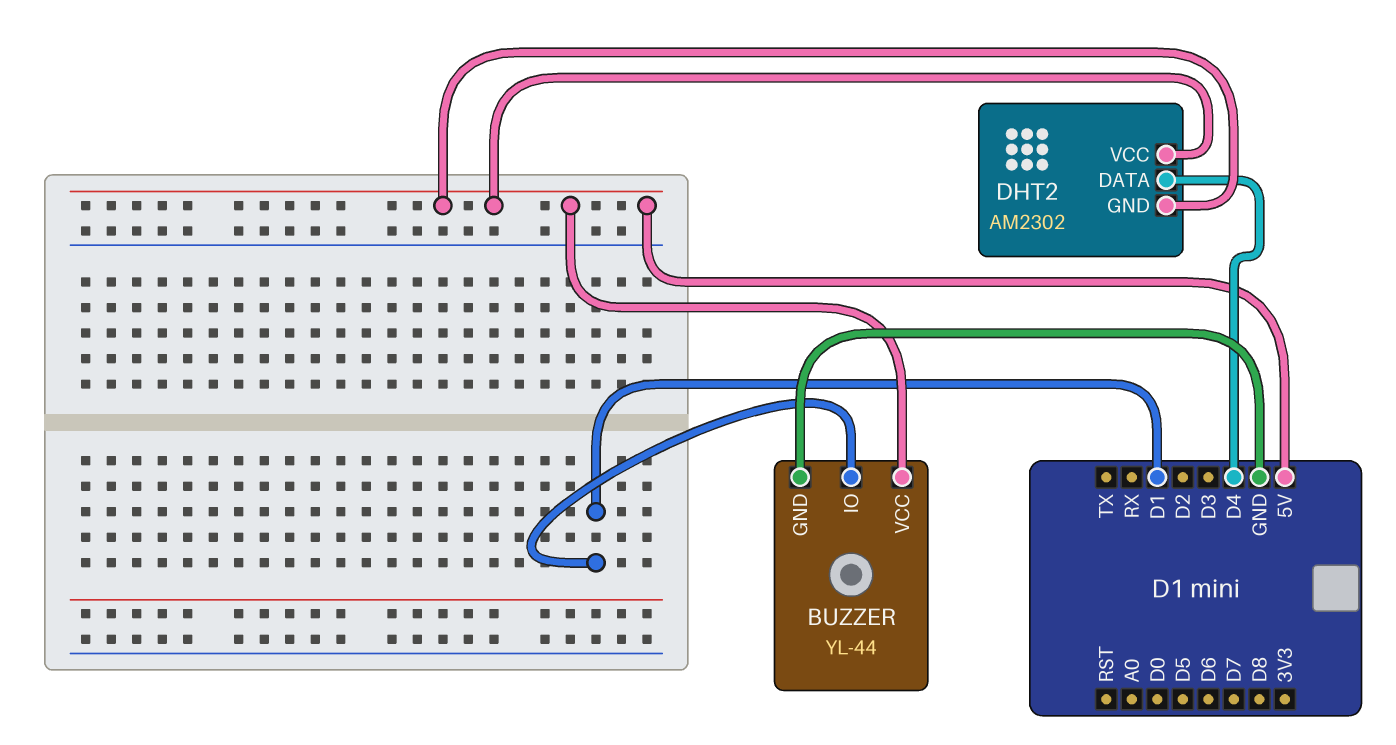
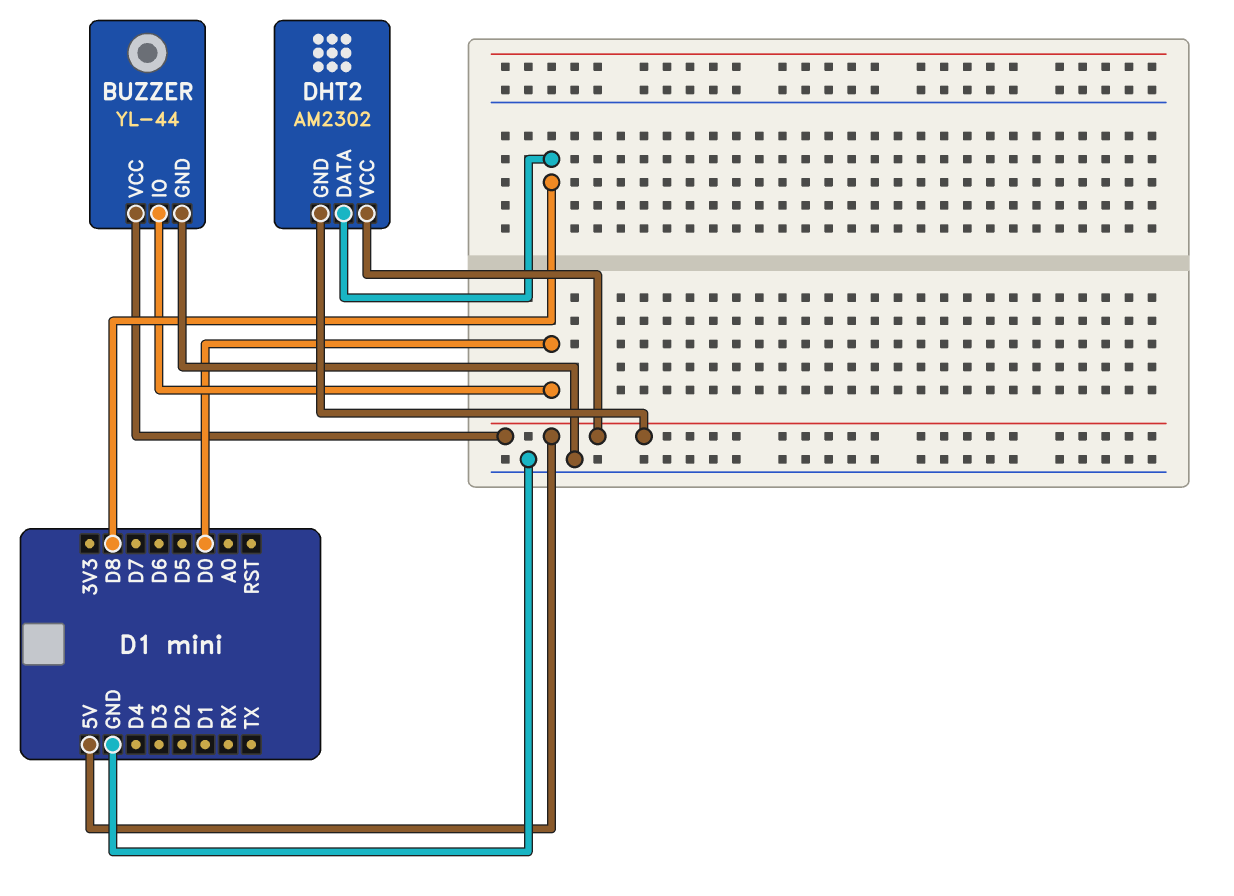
BUZZER pin IO: D1 -> D0
DHT2 pin DATA: D4 -> D8

